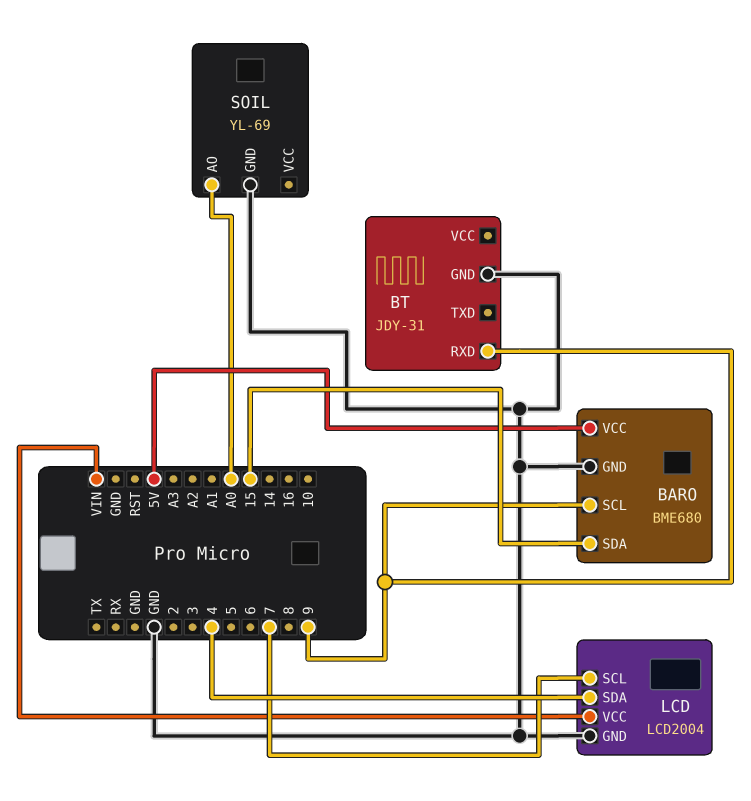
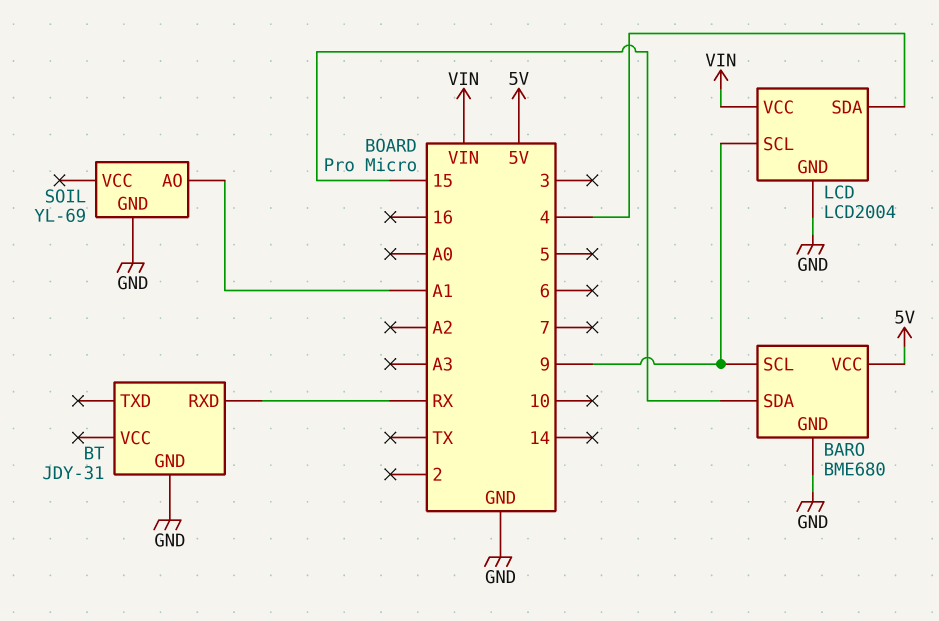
BT pin RXD: 9 -> RX
LCD pin SCL: 7 -> 9
SOIL pin AO: A0 -> A1

